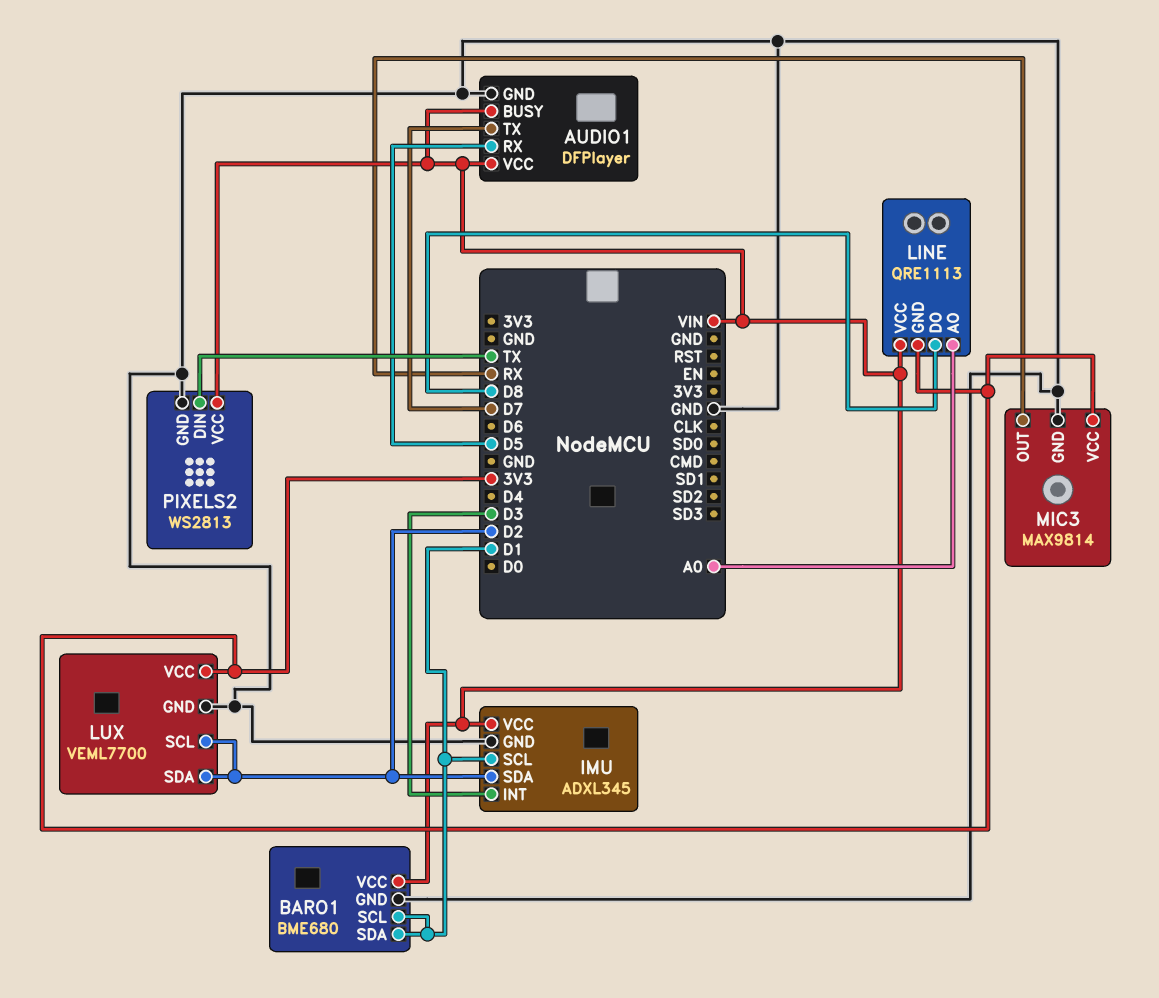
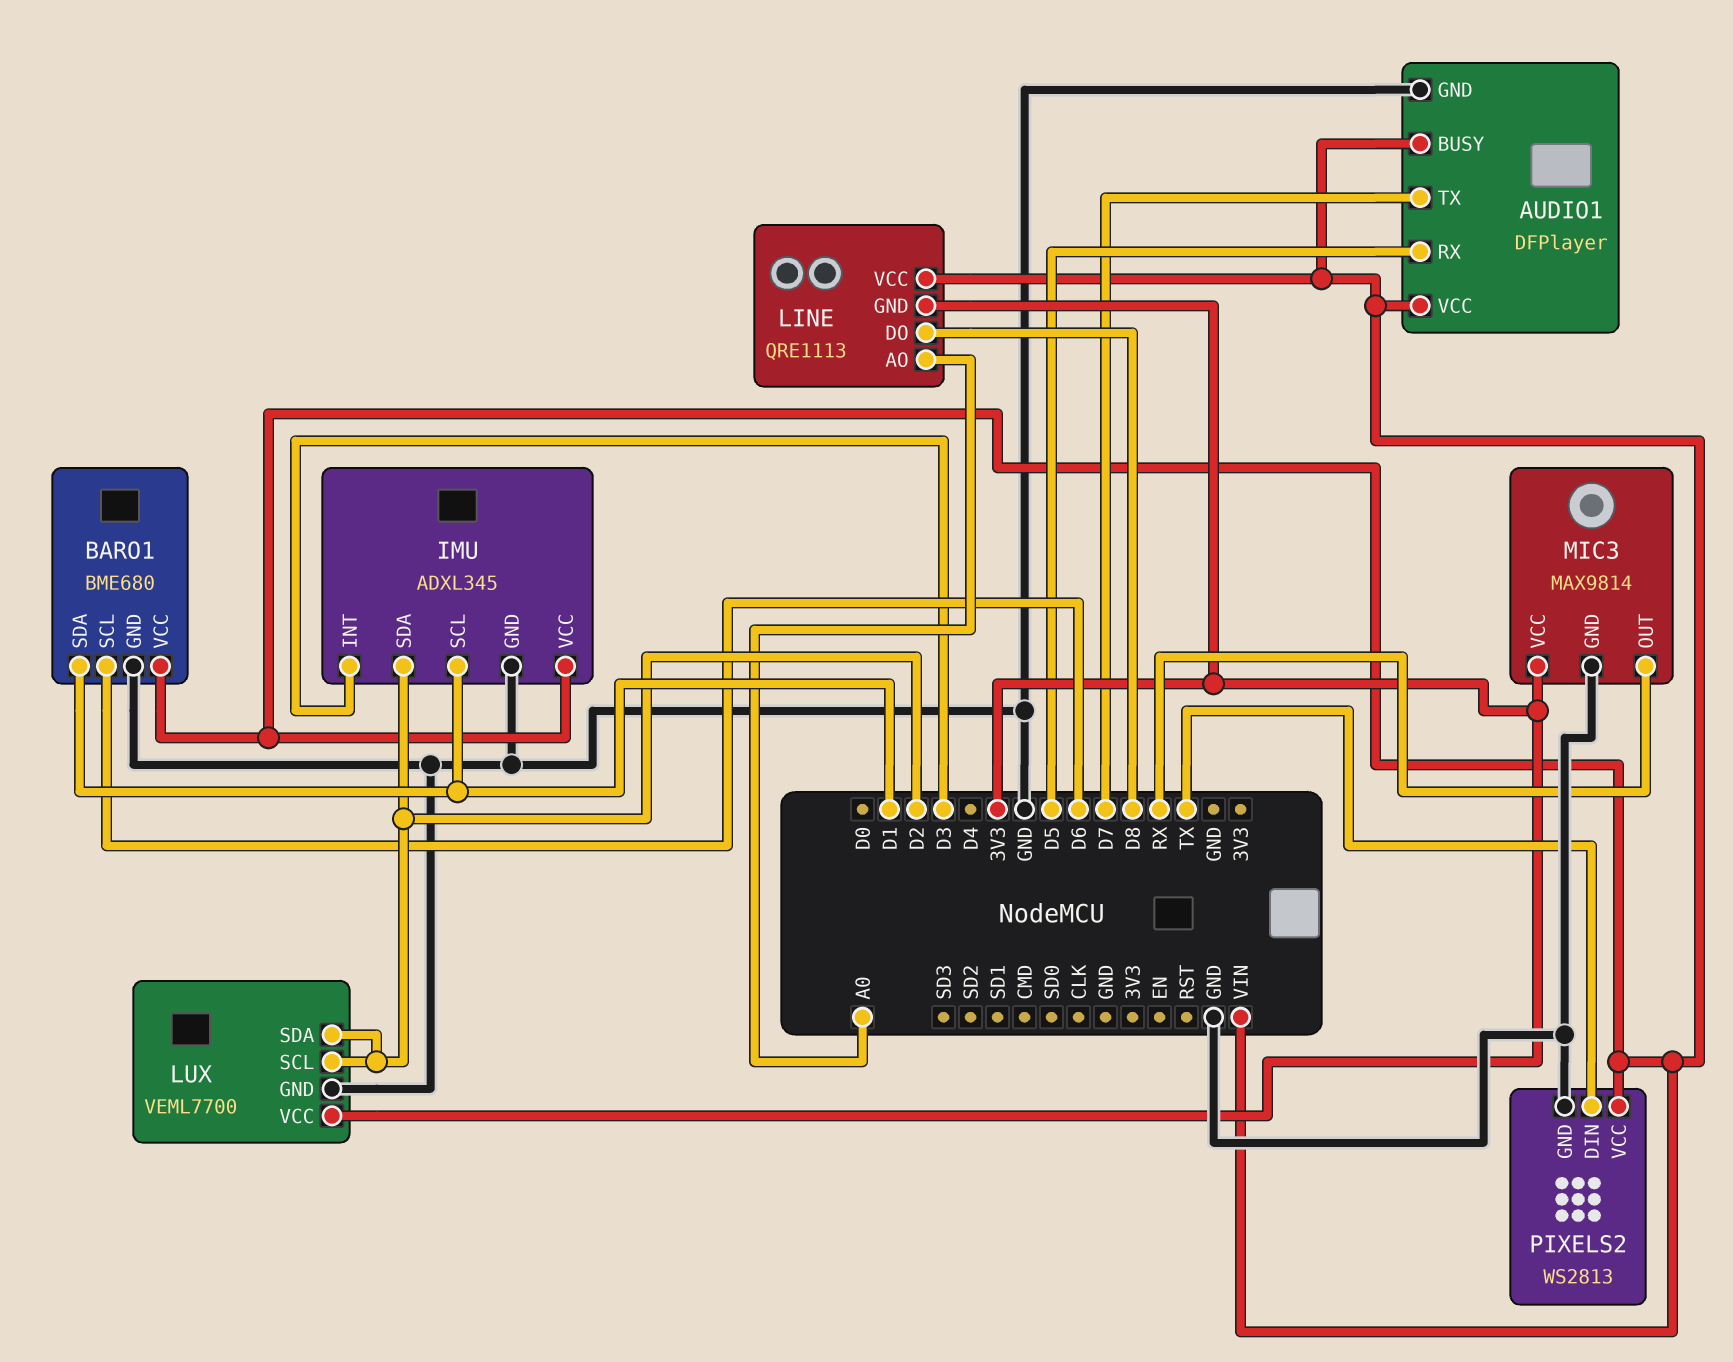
BARO1 pin SCL: D1 -> D6

